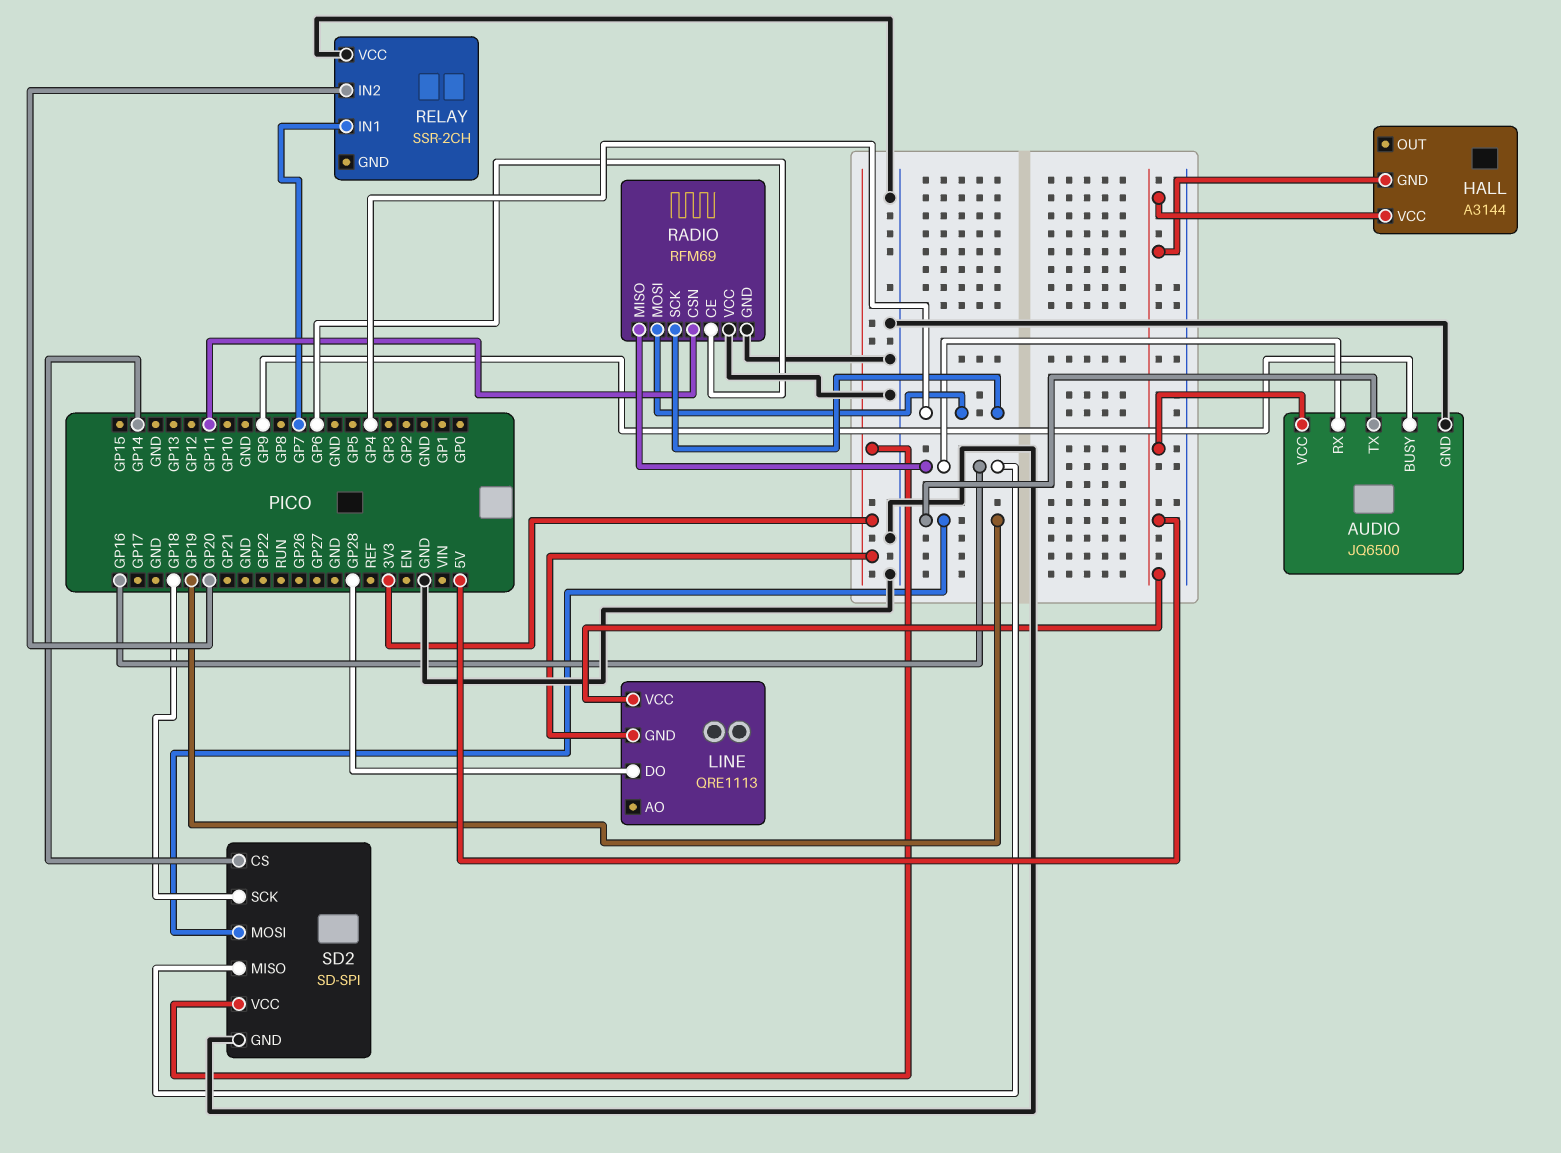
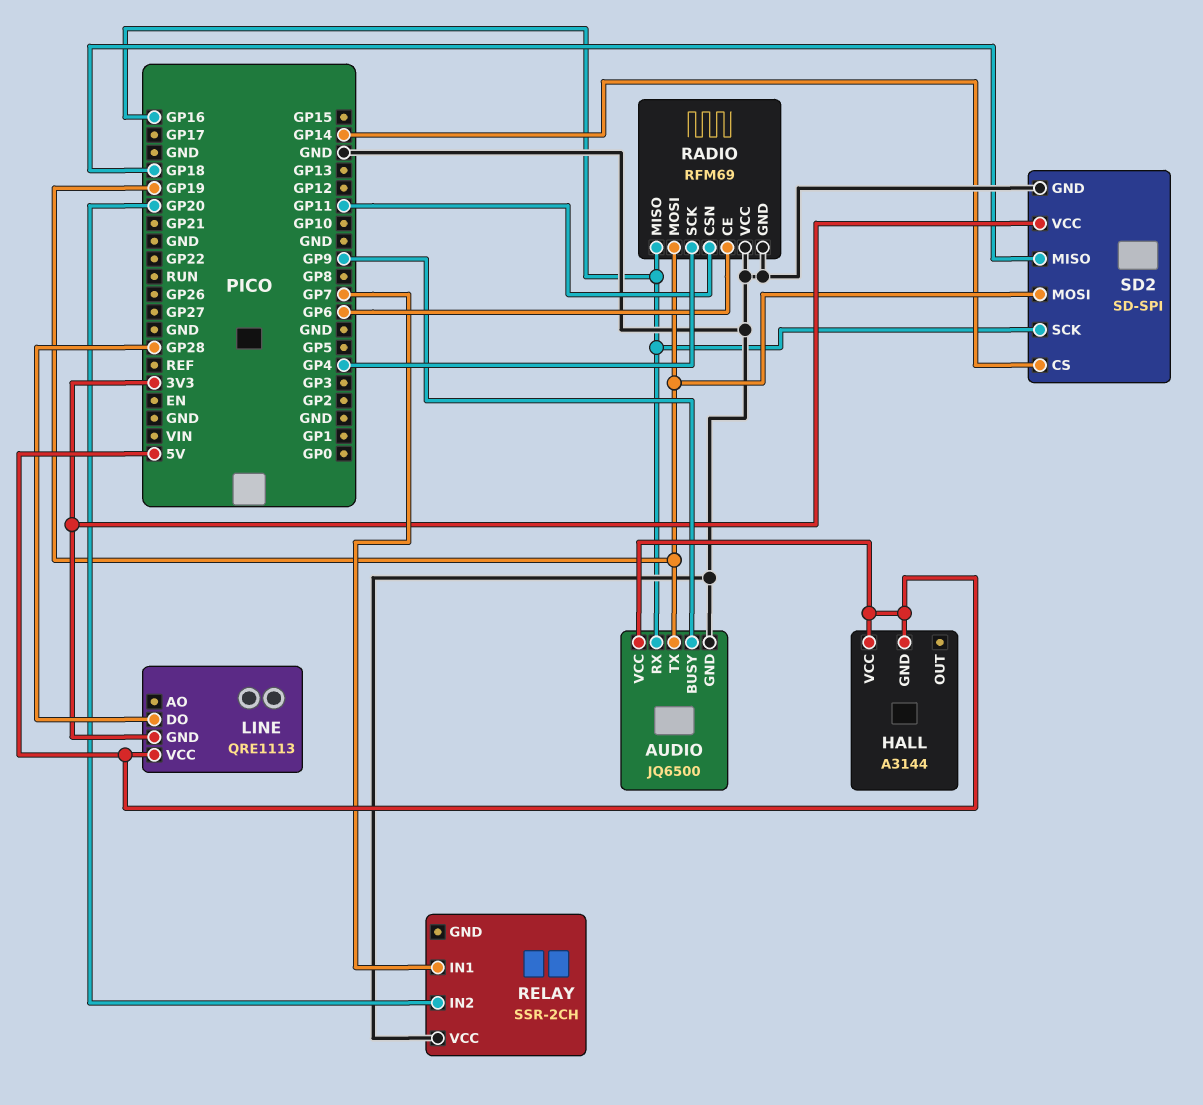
RADIO pin MOSI: GP4 -> GP19
SD2 pin MISO: GP16 -> GP18
SD2 pin SCK: GP18 -> GP16

